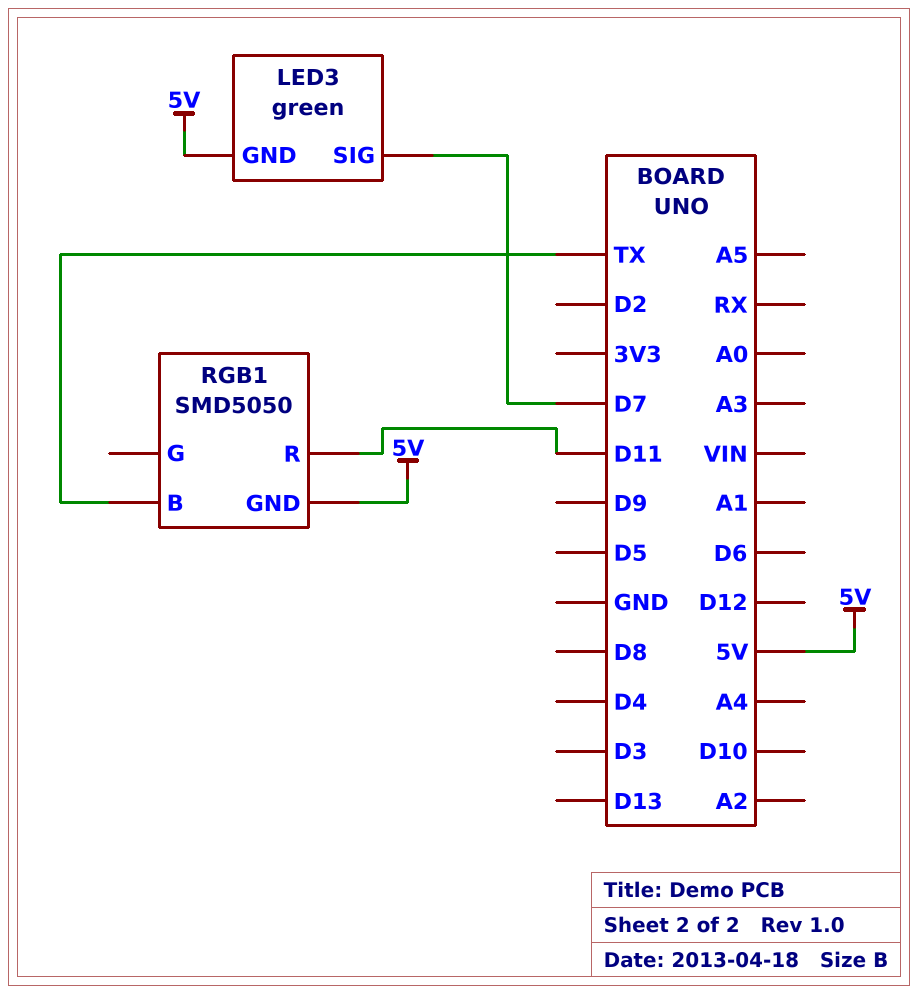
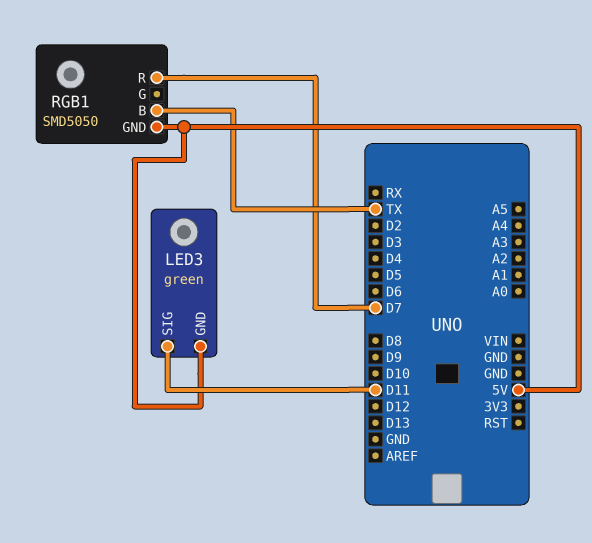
LED3 pin SIG: D7 -> D11
RGB1 pin R: D11 -> D7

